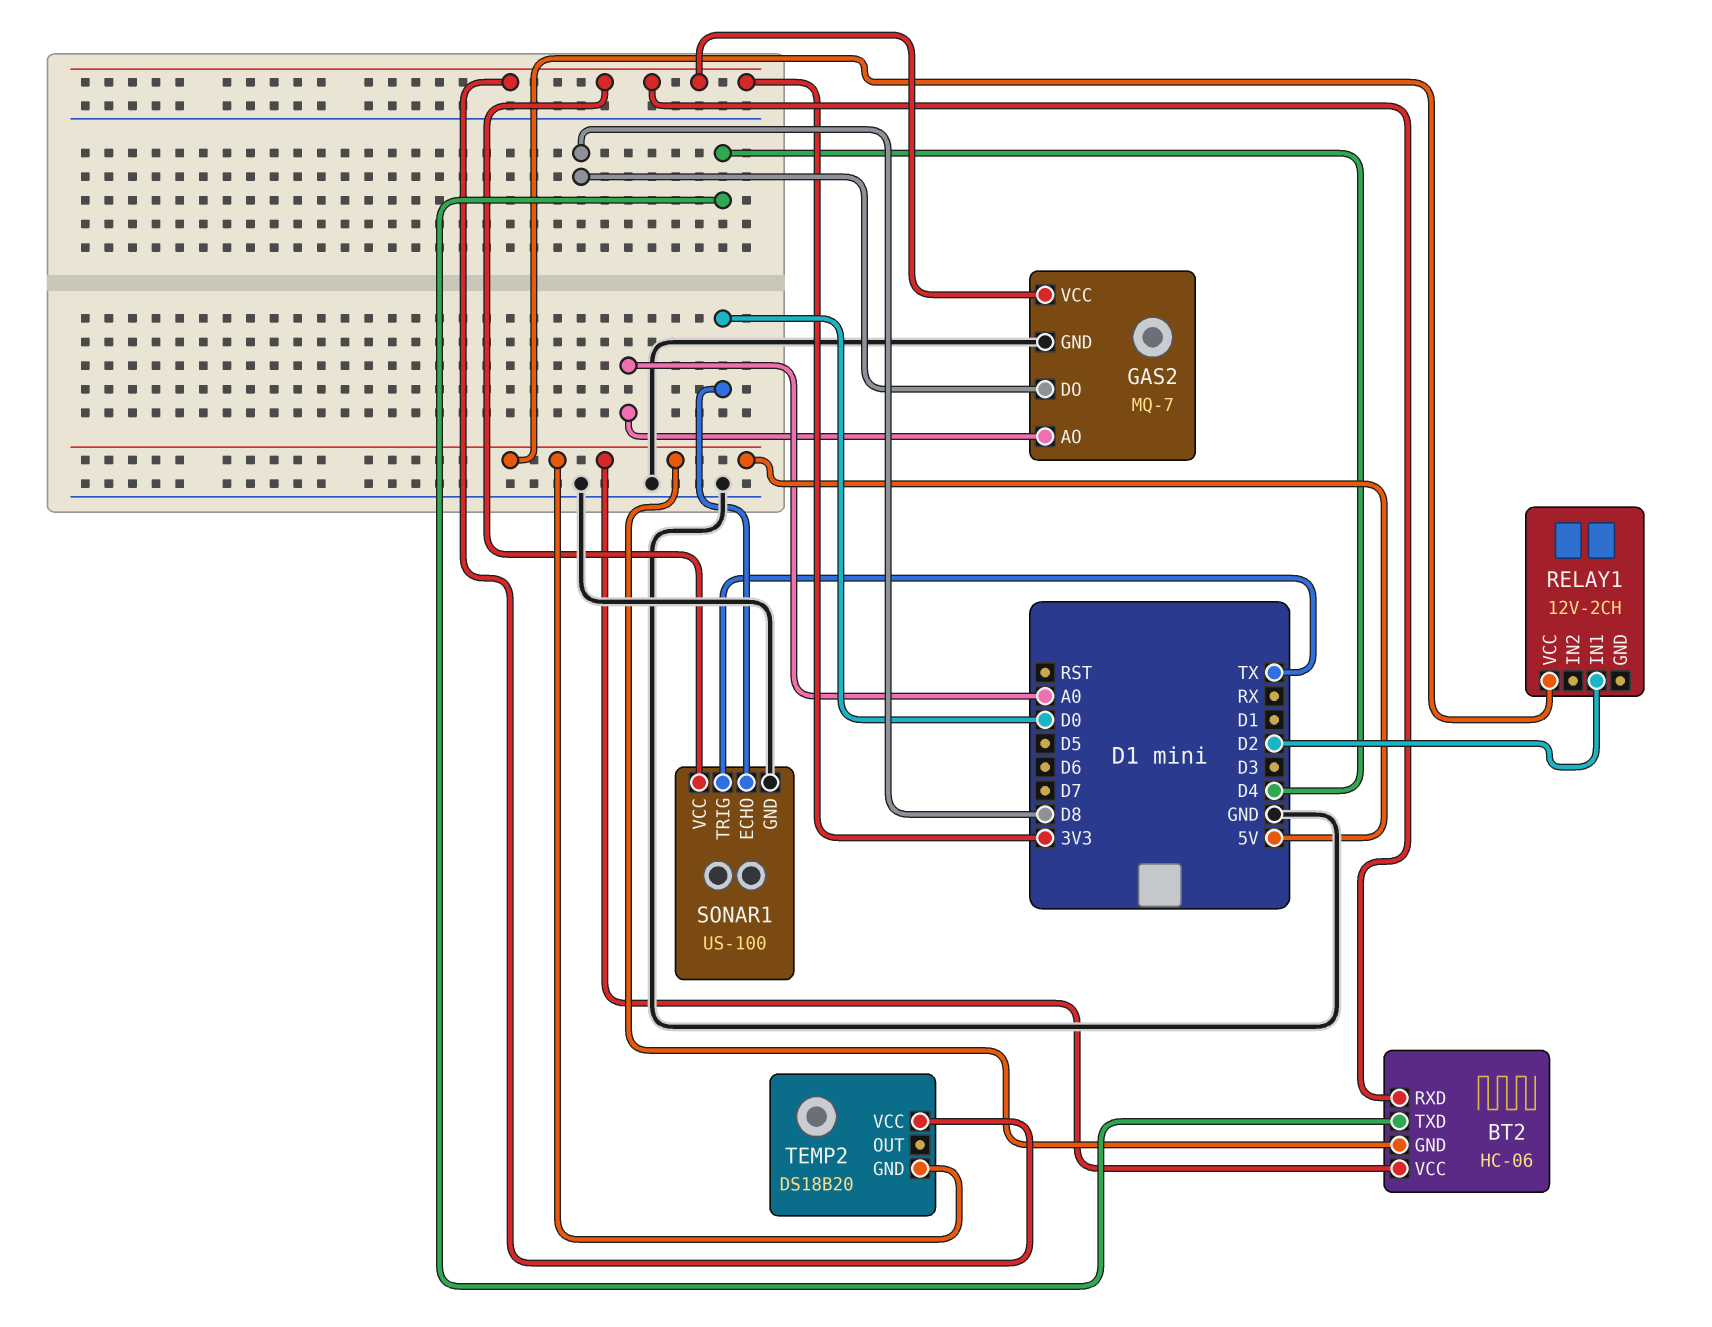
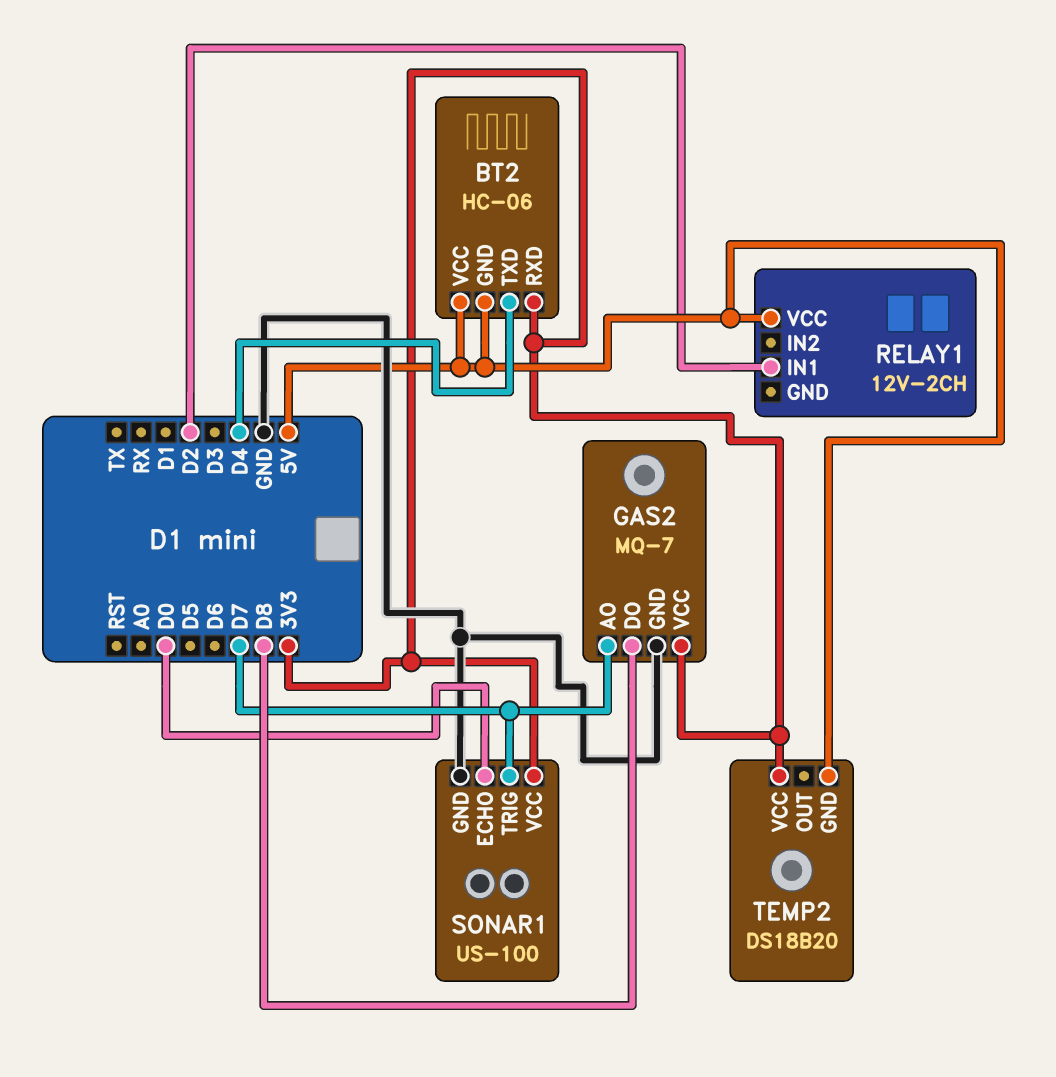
GAS2 pin AO: A0 -> D7
SONAR1 pin TRIG: TX -> D7

